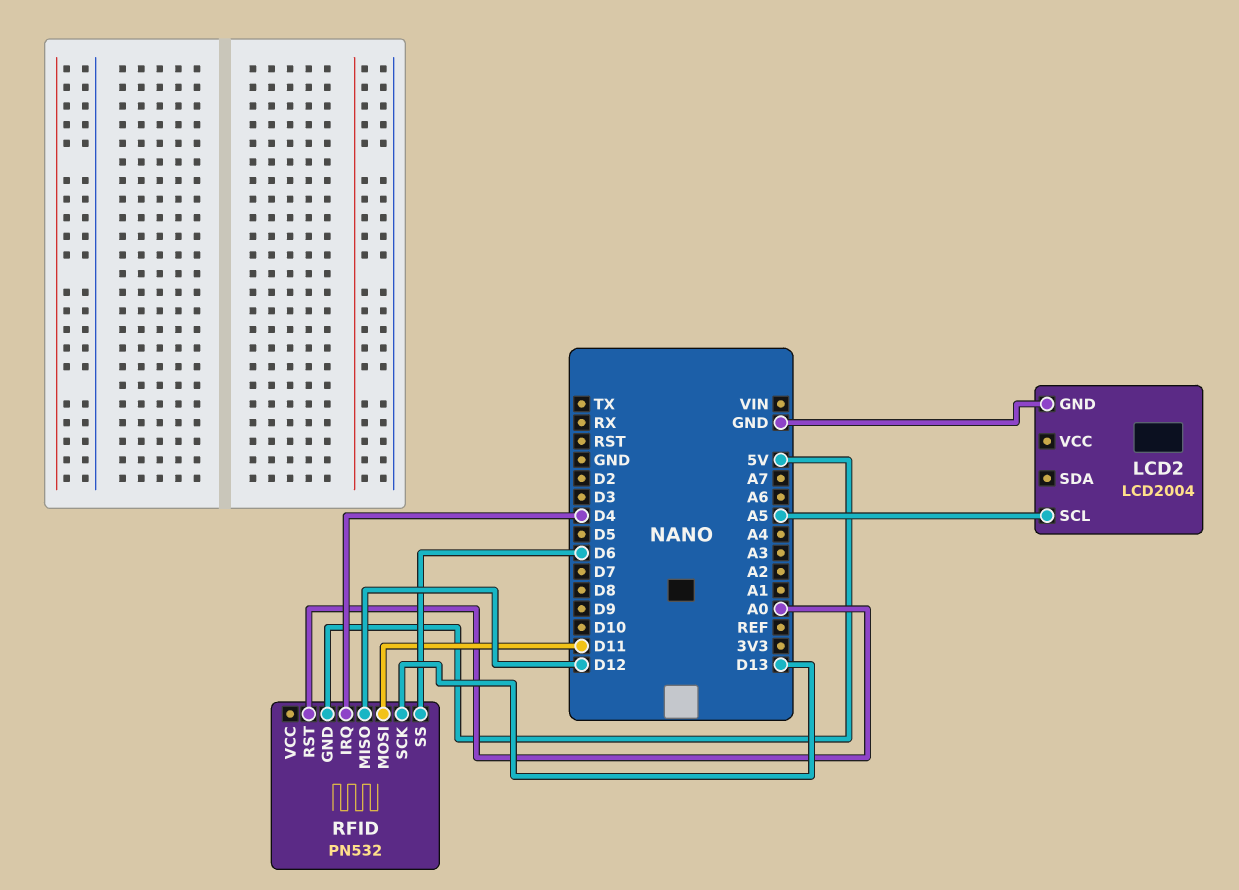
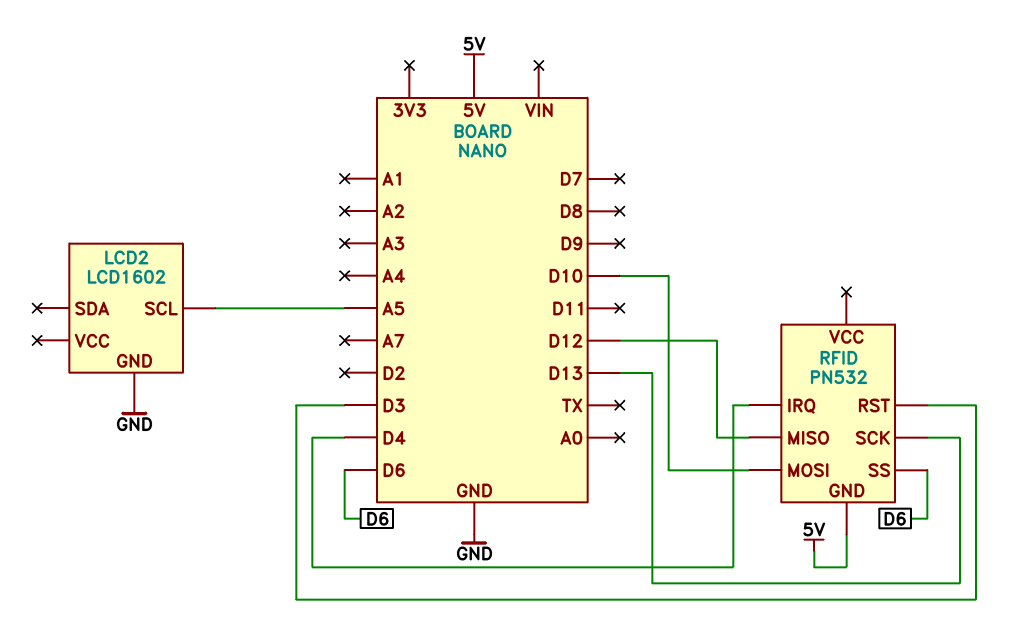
LCD2: LCD2004 -> LCD1602
RFID pin MOSI: D11 -> D10
RFID pin RST: A0 -> D3

